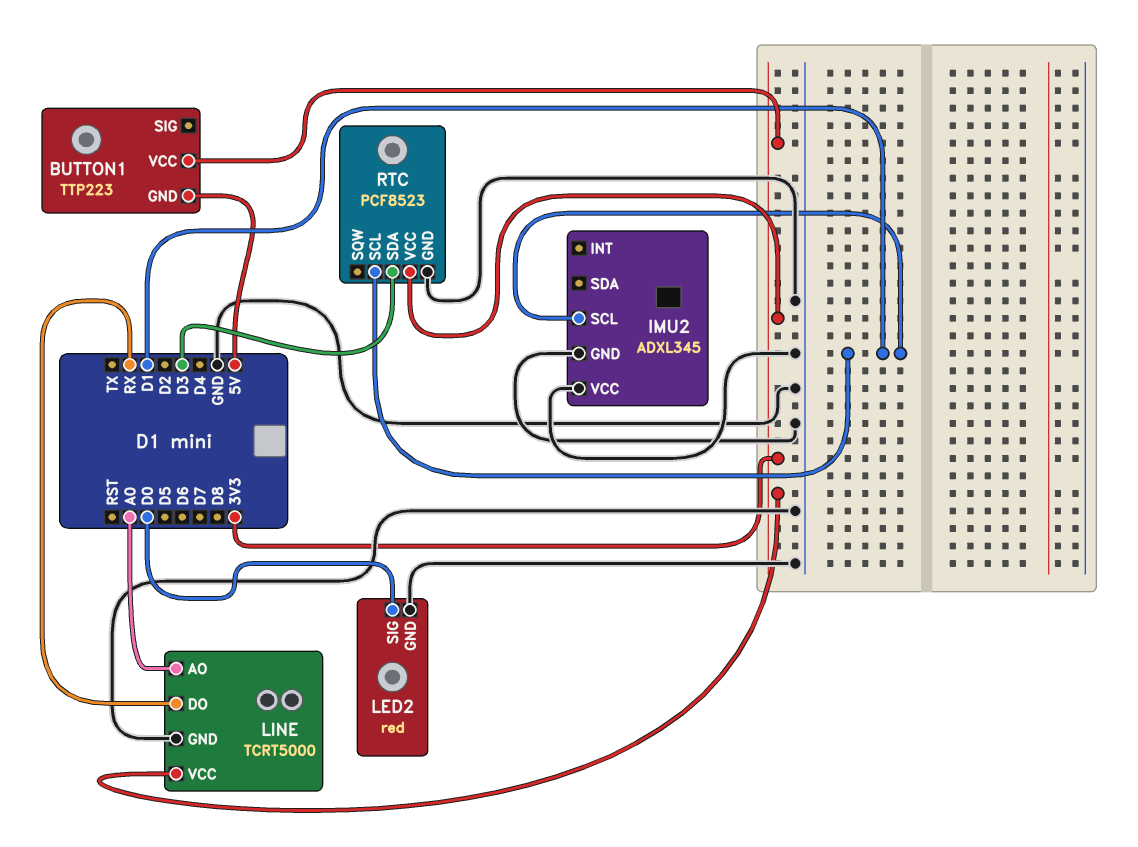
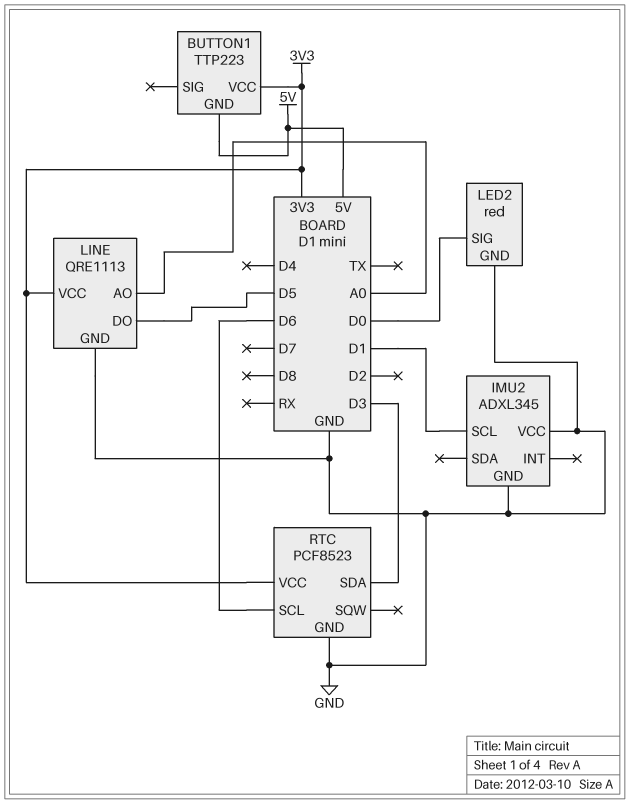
LINE: TCRT5000 -> QRE1113
LINE pin DO: RX -> D5
RTC pin SCL: D1 -> D6

